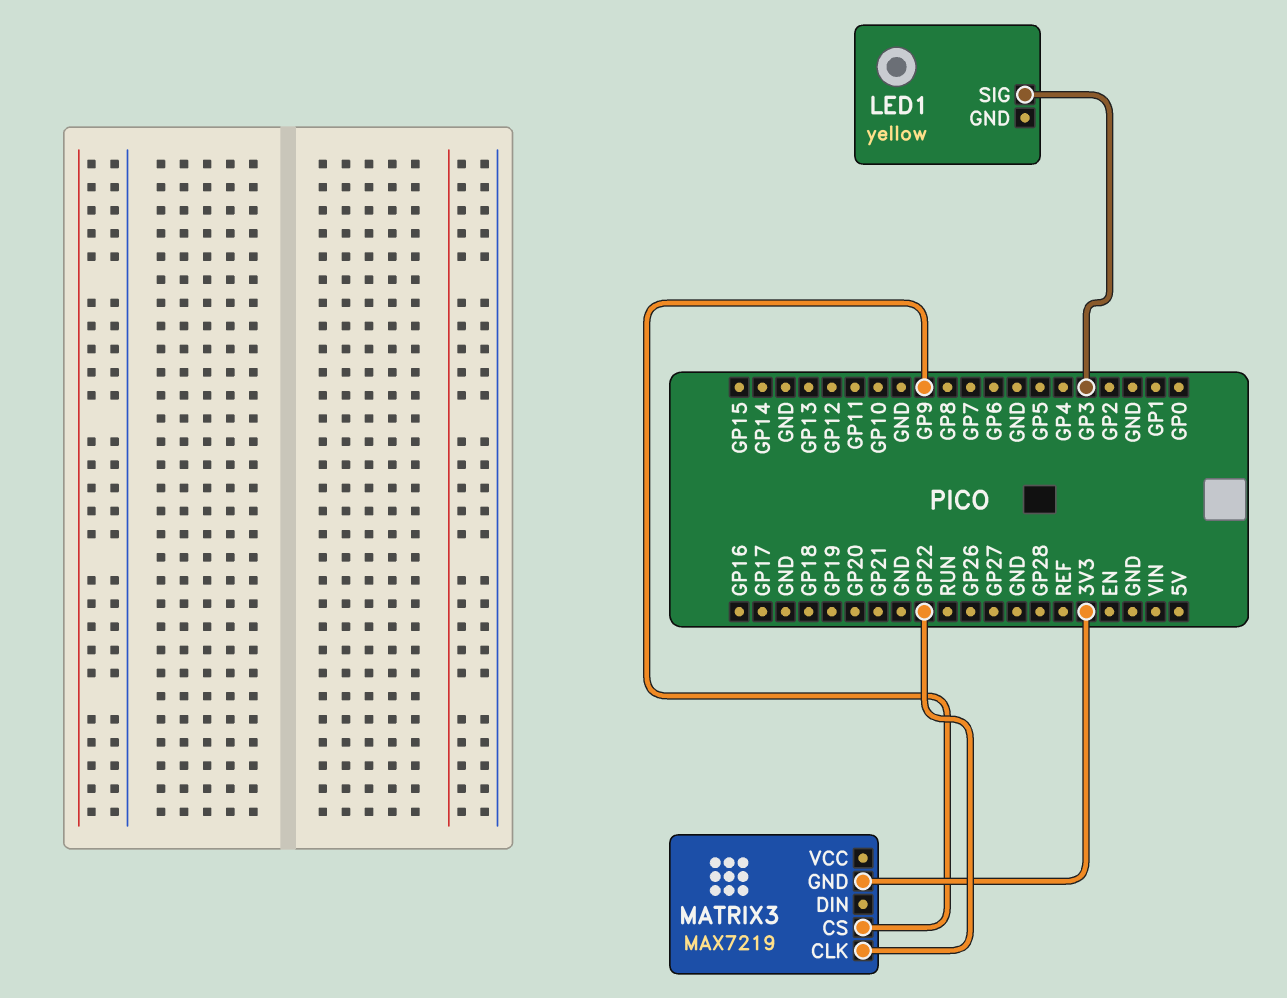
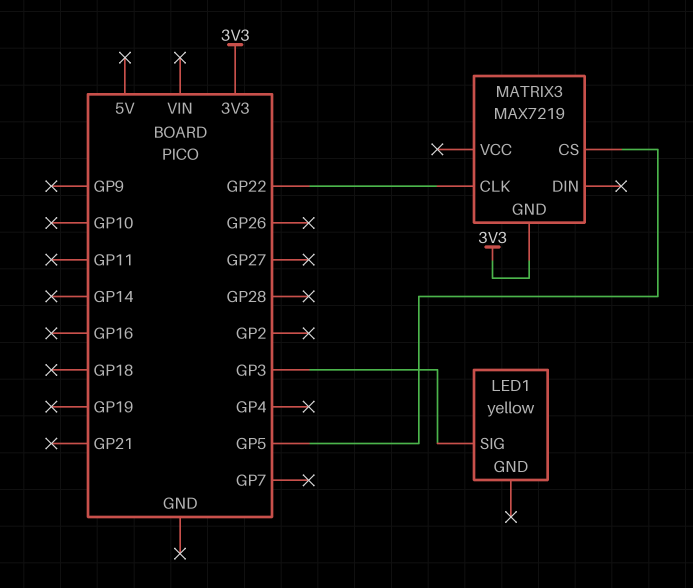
MATRIX3 pin CS: GP9 -> GP5

